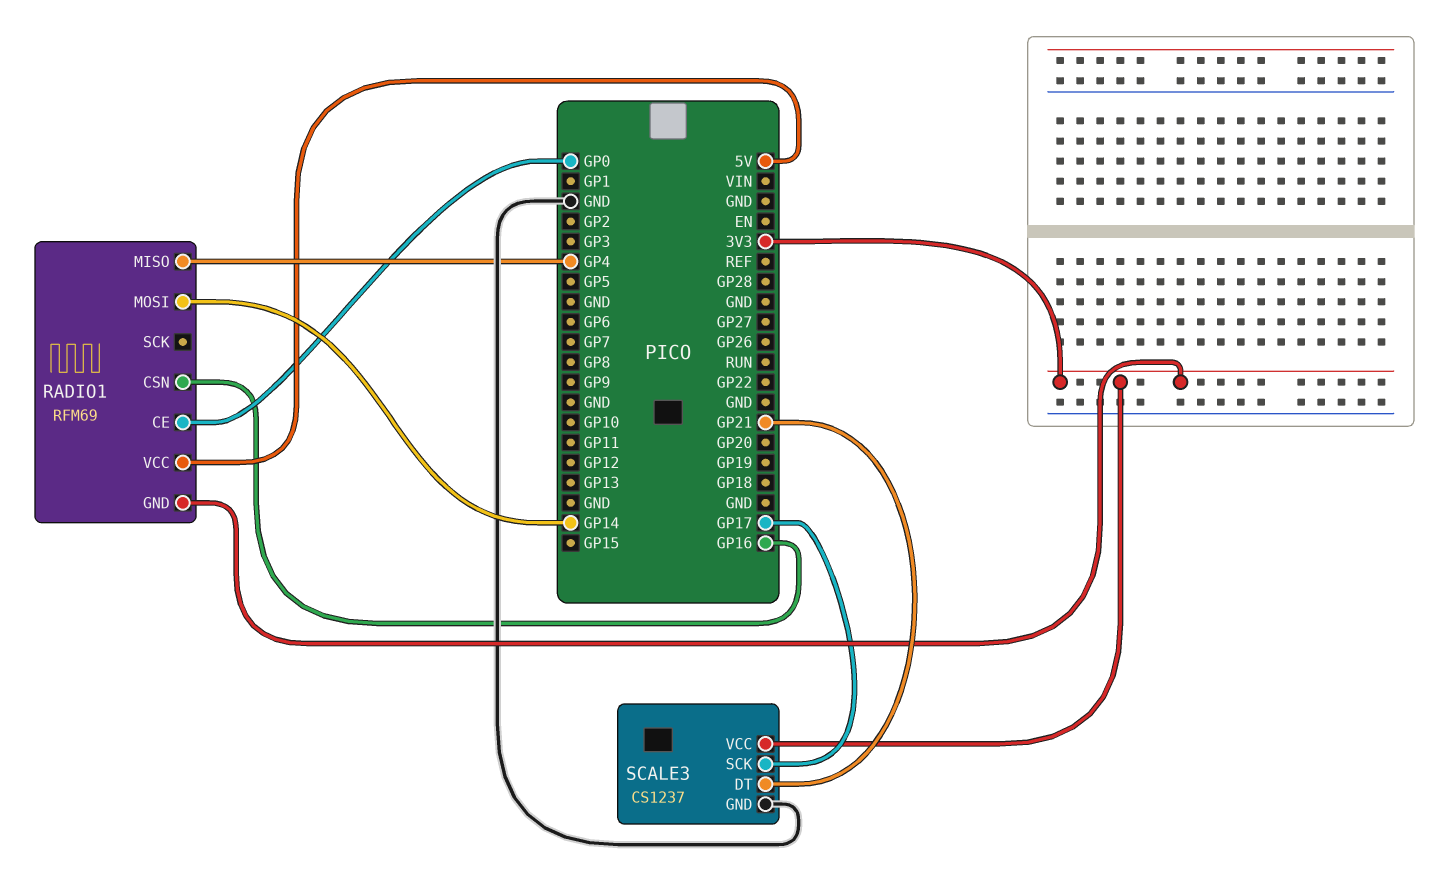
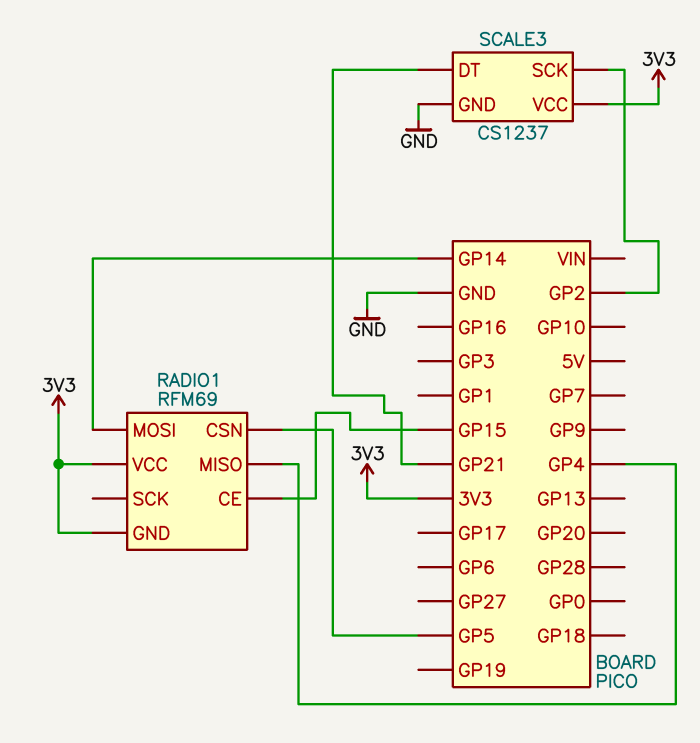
RADIO1 pin CE: GP0 -> GP15
RADIO1 pin CSN: GP16 -> GP5
RADIO1 pin VCC: 5V -> 3V3
SCALE3 pin SCK: GP17 -> GP2

